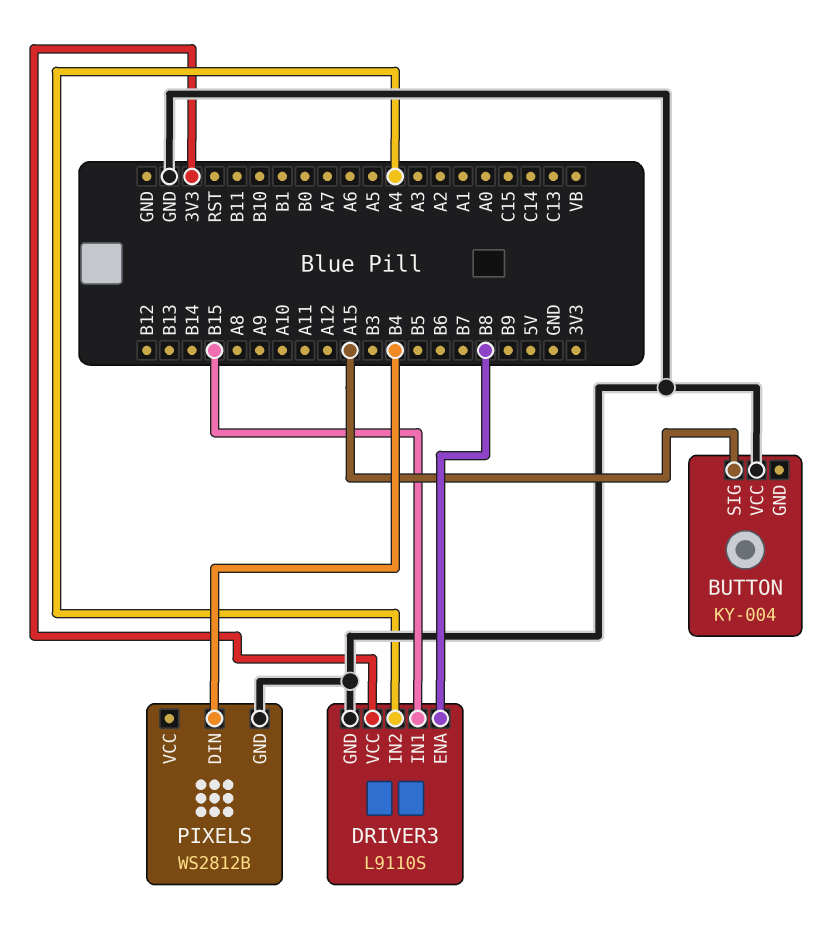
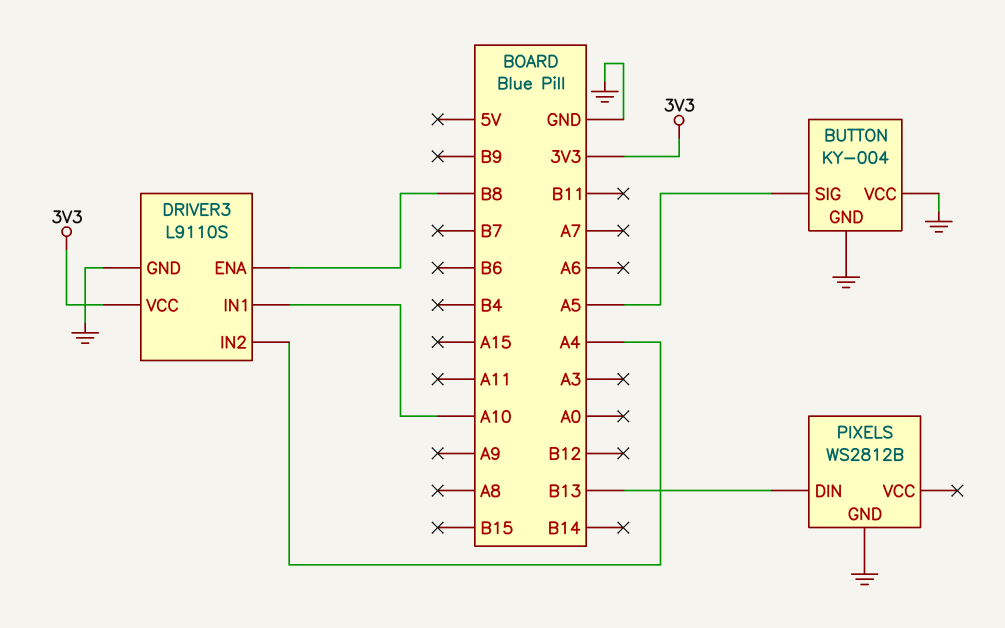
BUTTON pin GND: none -> GND
BUTTON pin SIG: A15 -> A5
DRIVER3 pin IN1: B15 -> A10
PIXELS pin DIN: B4 -> B13

